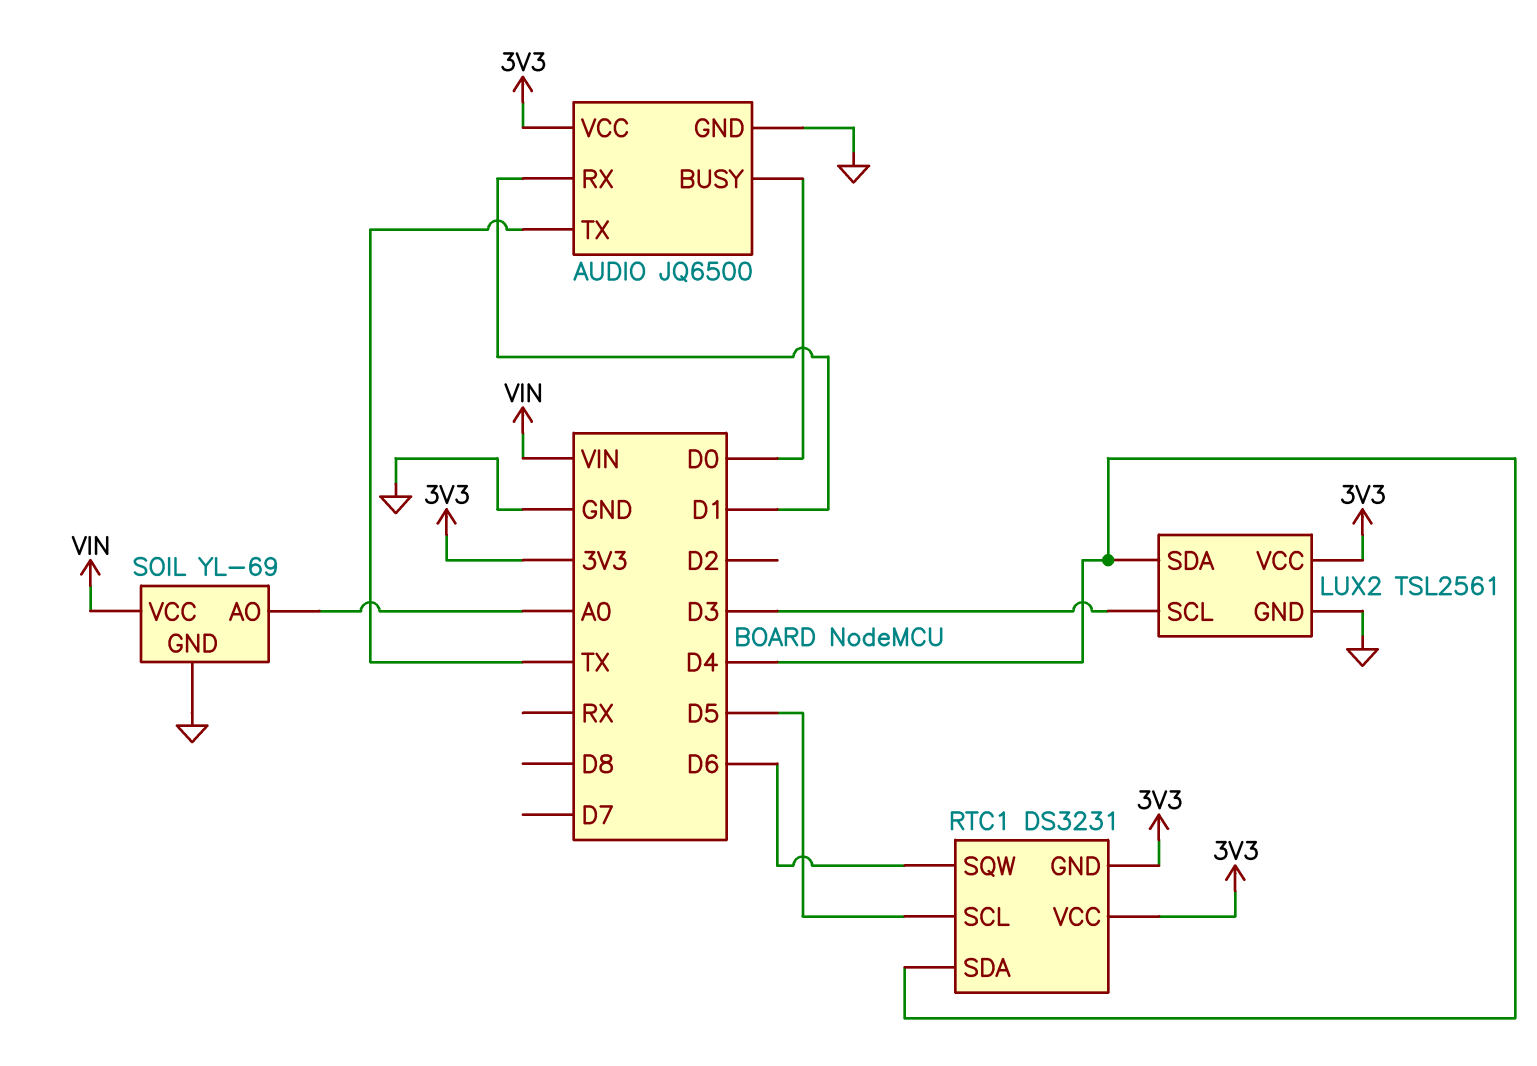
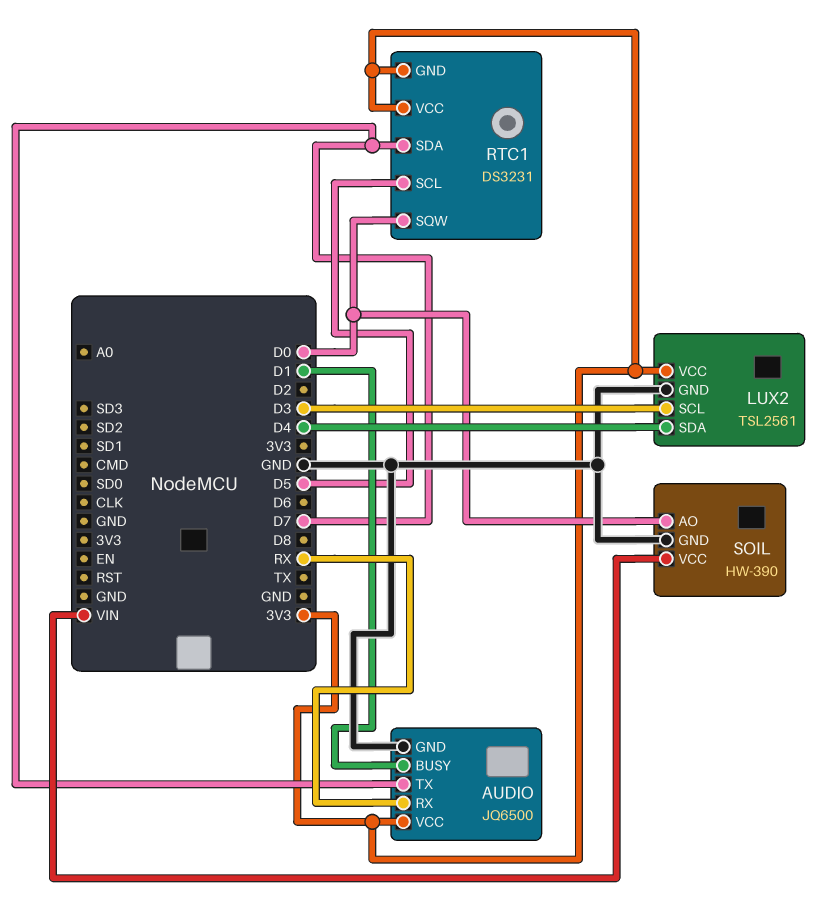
AUDIO pin BUSY: D0 -> D1
AUDIO pin RX: D1 -> RX
AUDIO pin TX: TX -> D7
RTC1 pin SDA: D4 -> D7
RTC1 pin SQW: D6 -> D0
SOIL: YL-69 -> HW-390
SOIL pin AO: A0 -> D0

